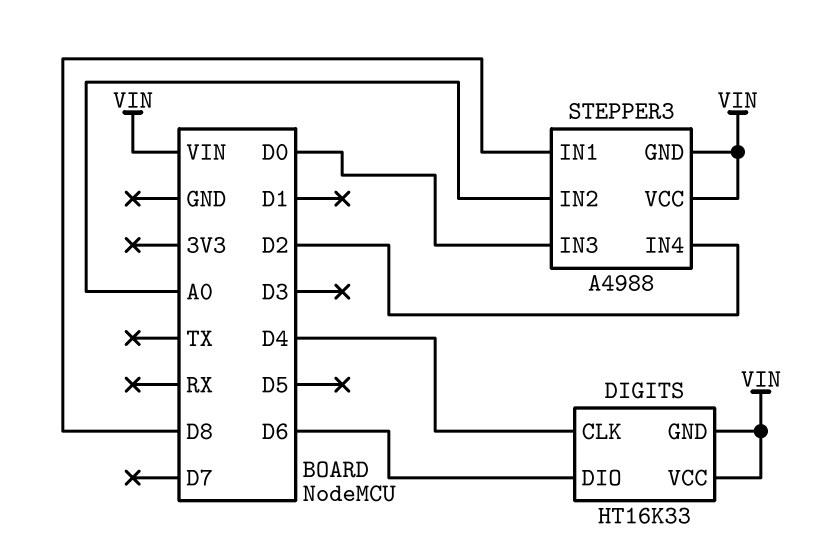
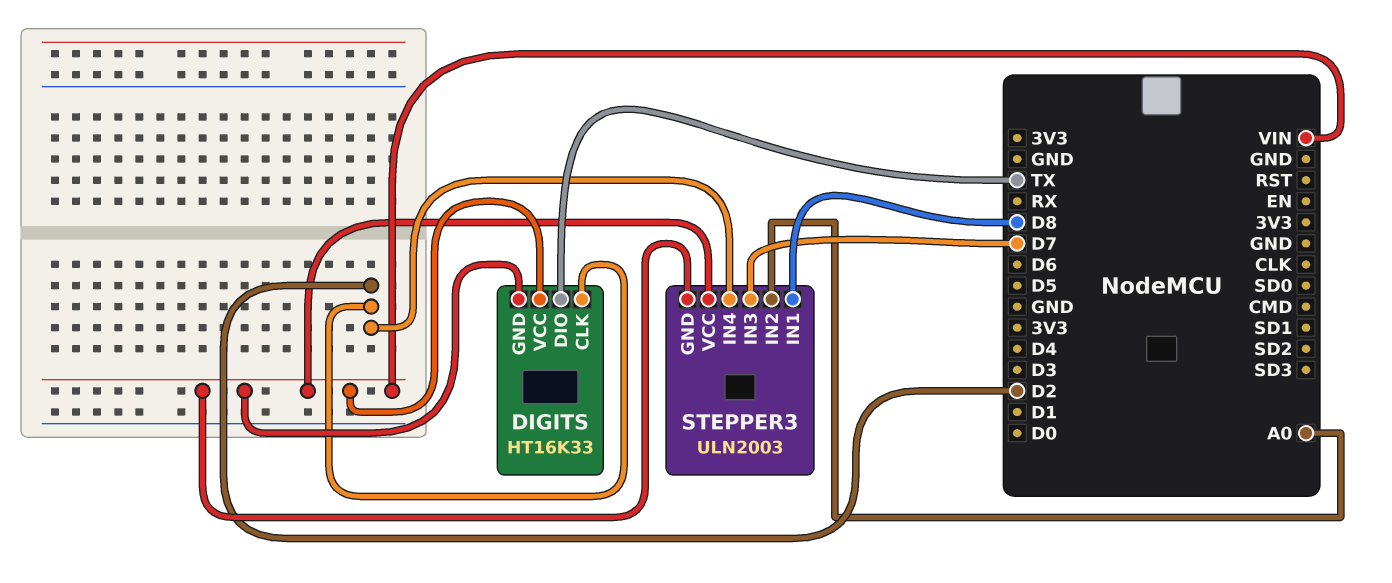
DIGITS pin CLK: D4 -> D2
DIGITS pin DIO: D6 -> TX
STEPPER3: A4988 -> ULN2003
STEPPER3 pin IN3: D0 -> D7

